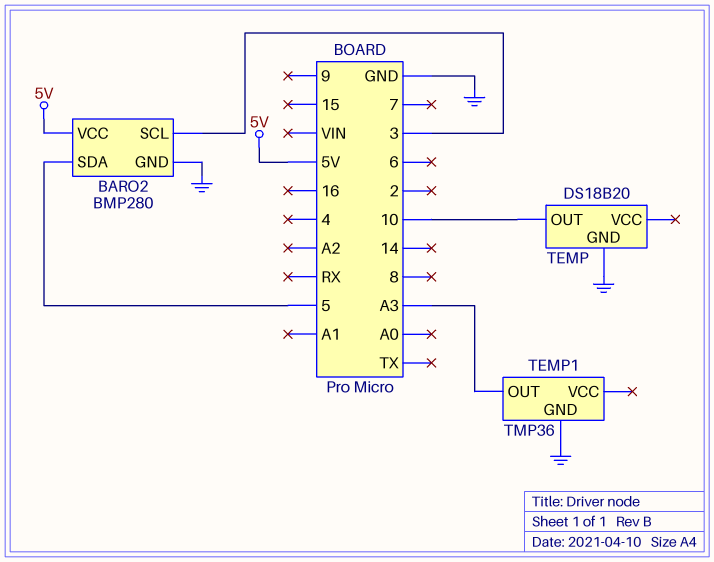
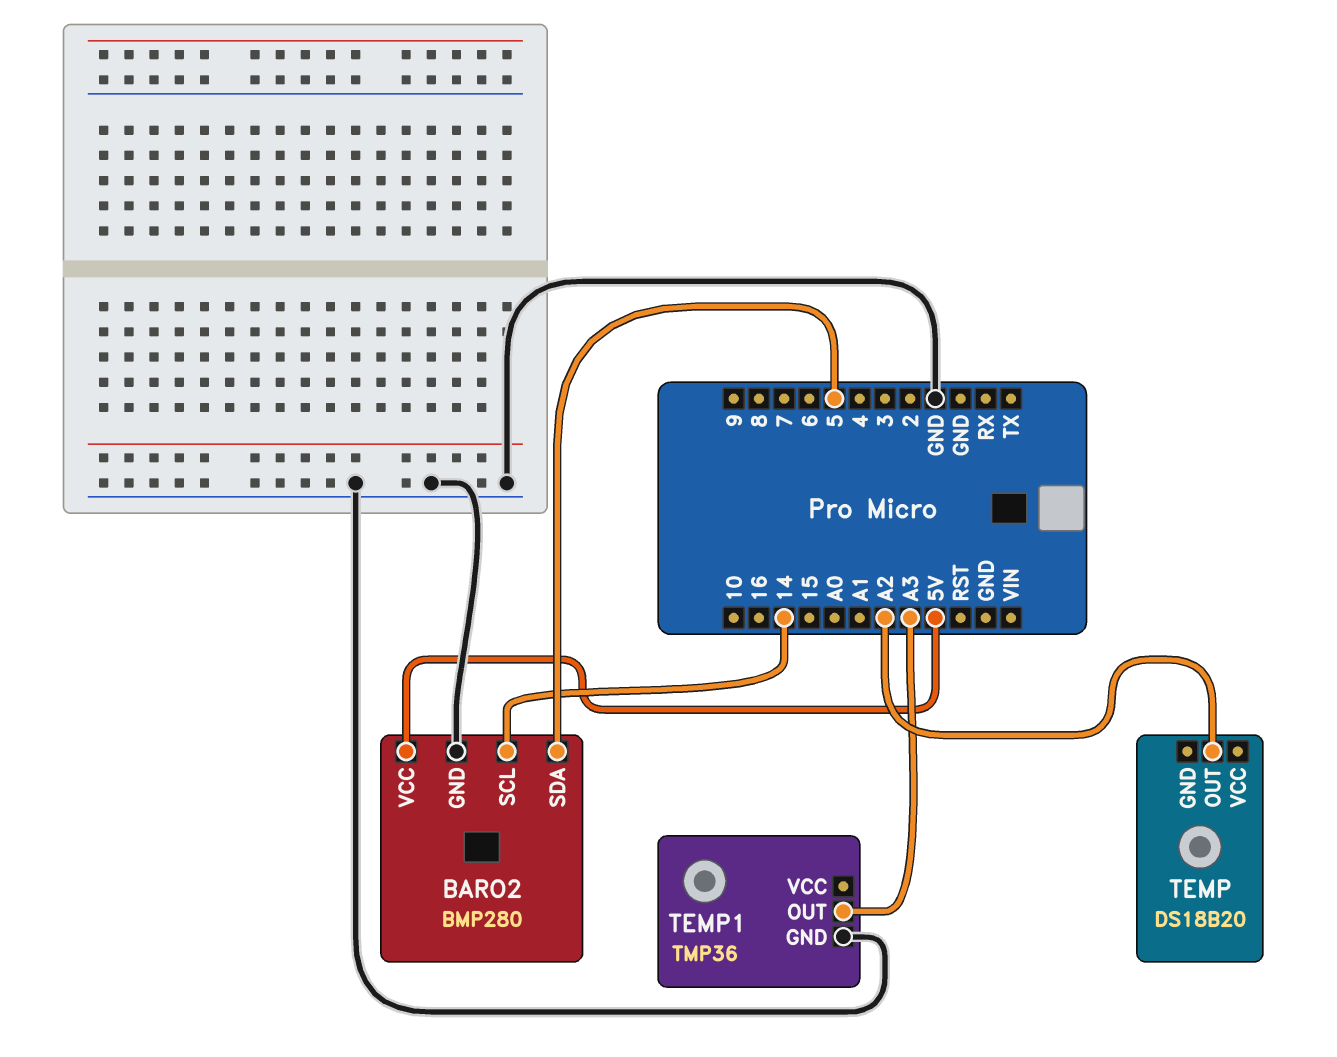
BARO2 pin SCL: 3 -> 14
TEMP pin GND: GND -> none
TEMP pin OUT: 10 -> A2

